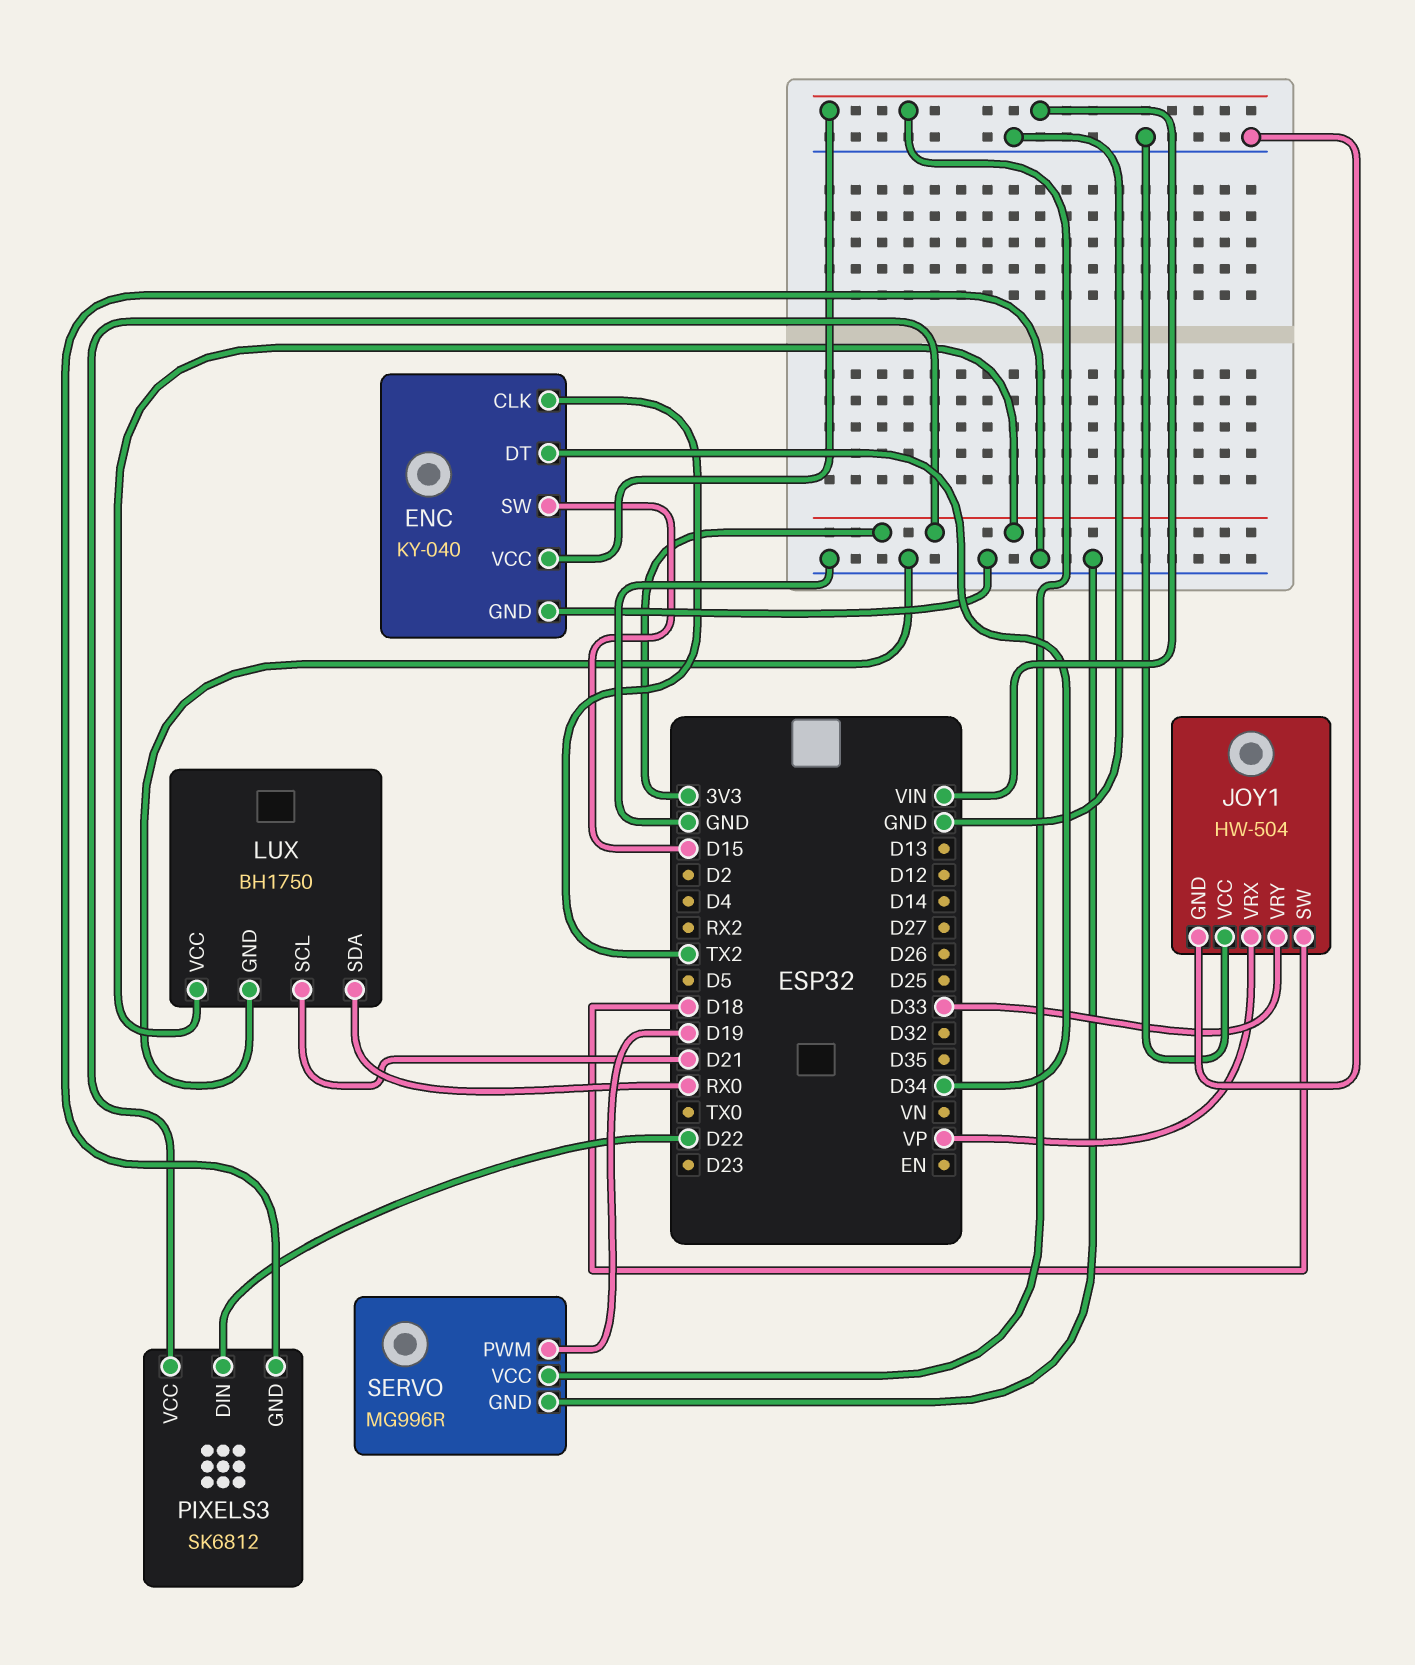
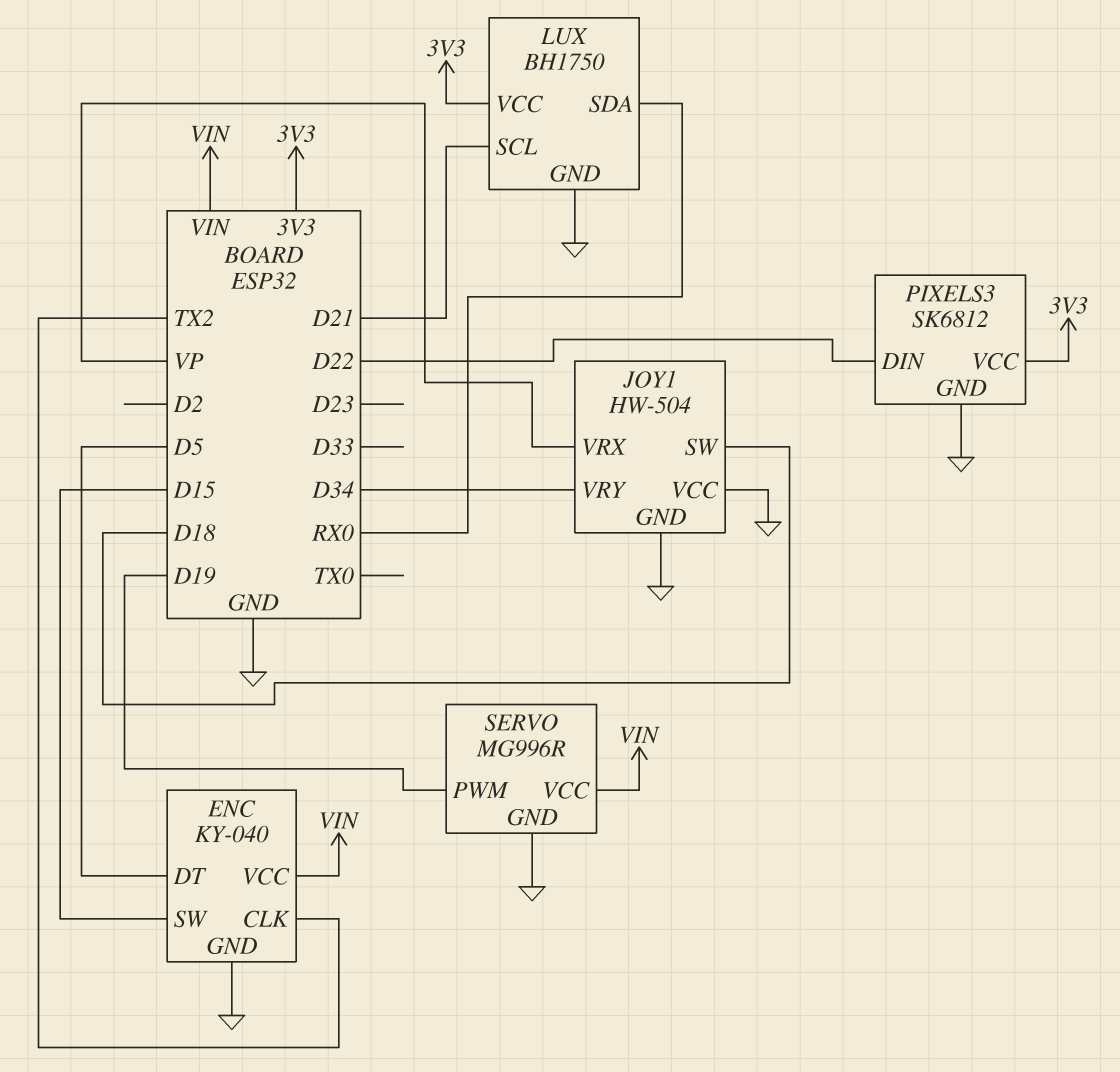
ENC pin DT: D34 -> D5
JOY1 pin VRY: D33 -> D34

